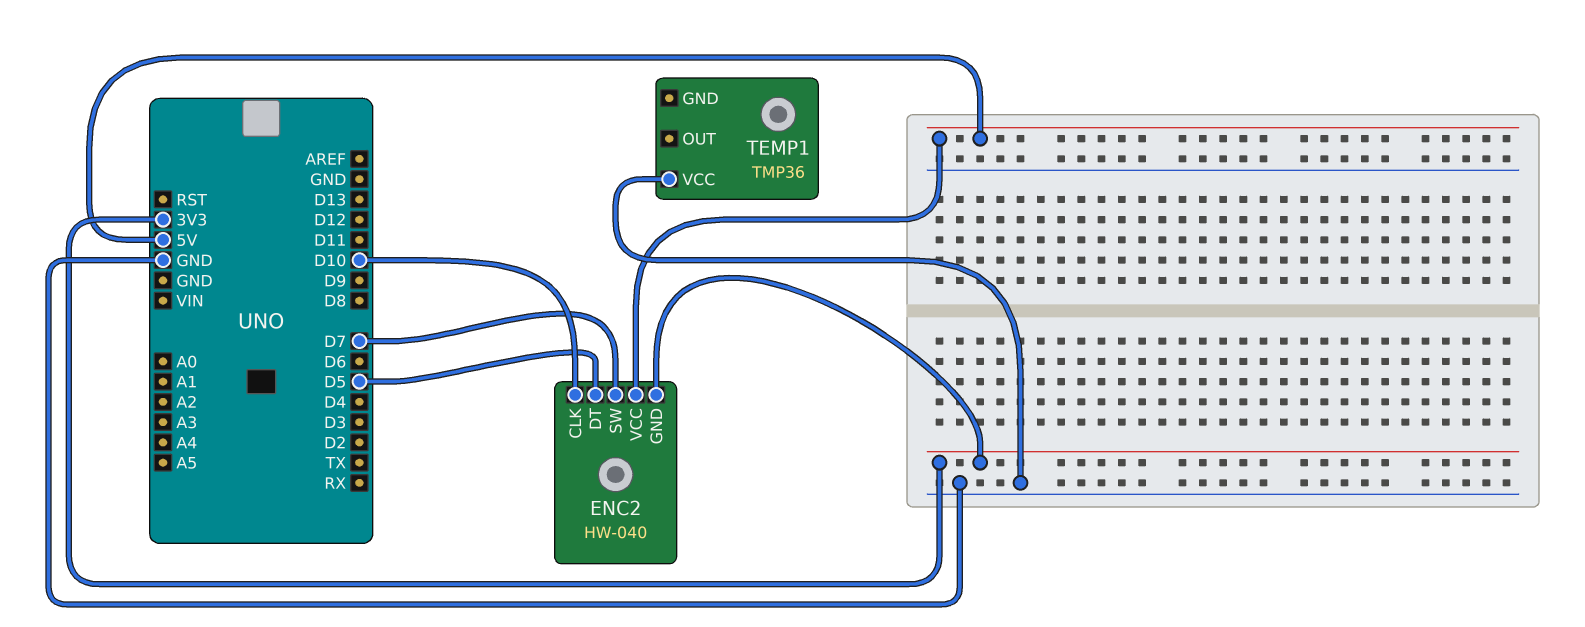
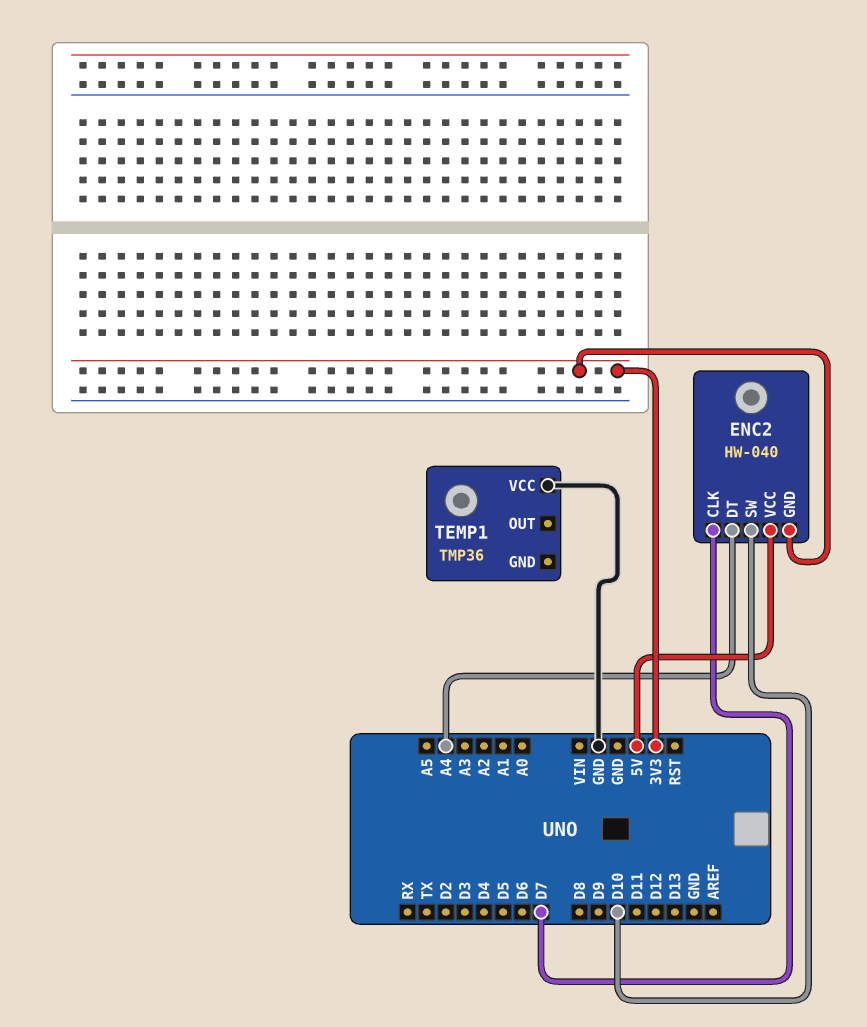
ENC2 pin CLK: D10 -> D7
ENC2 pin DT: D5 -> A4
ENC2 pin SW: D7 -> D10

